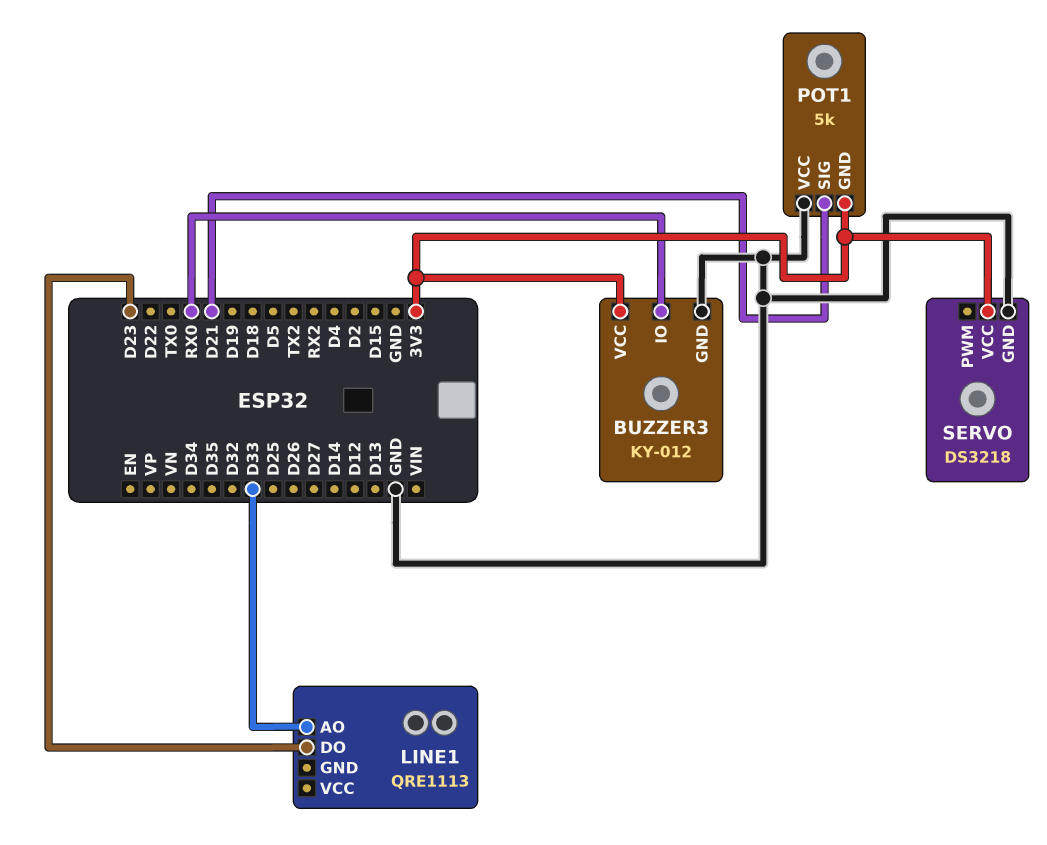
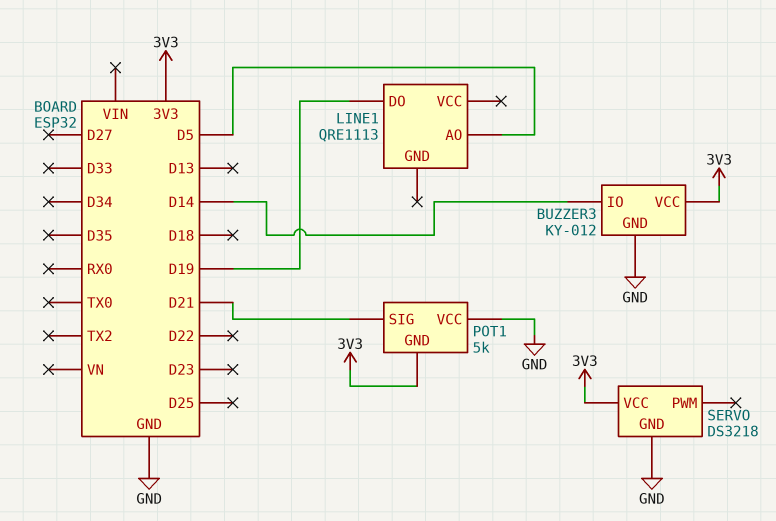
BUZZER3 pin IO: RX0 -> D14
LINE1 pin AO: D33 -> D5
LINE1 pin DO: D23 -> D19

